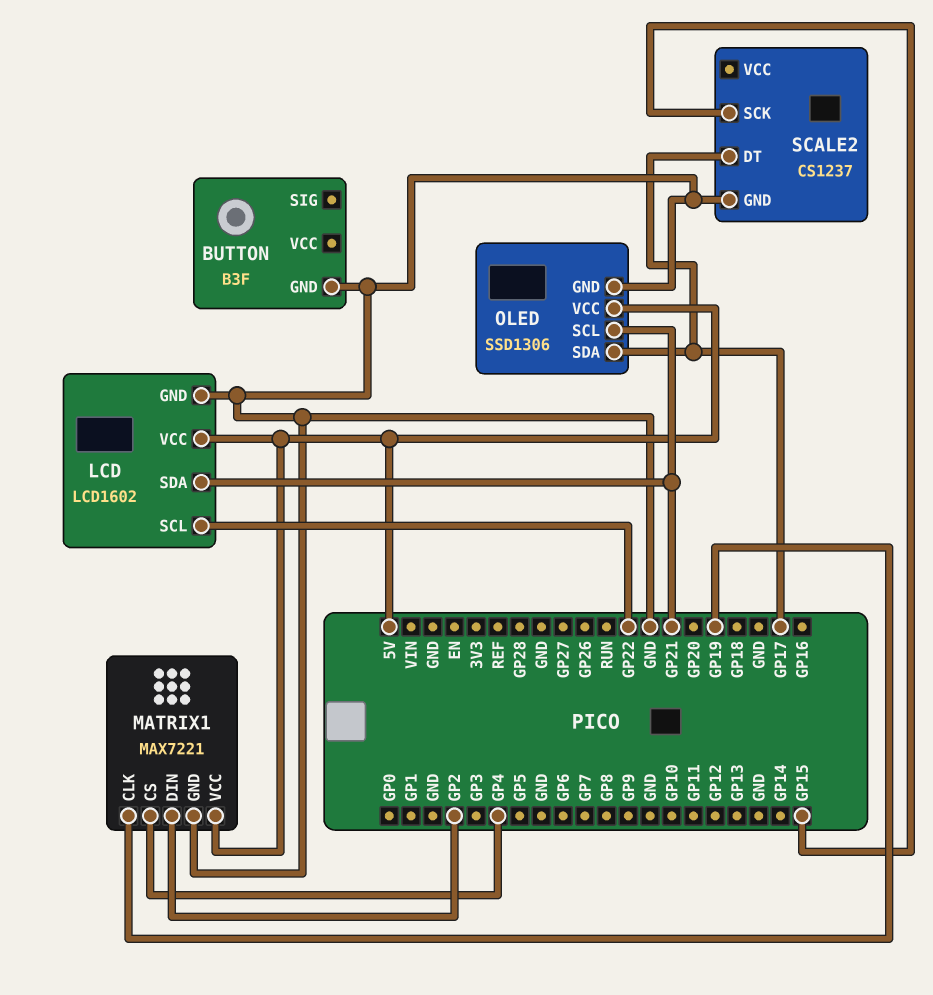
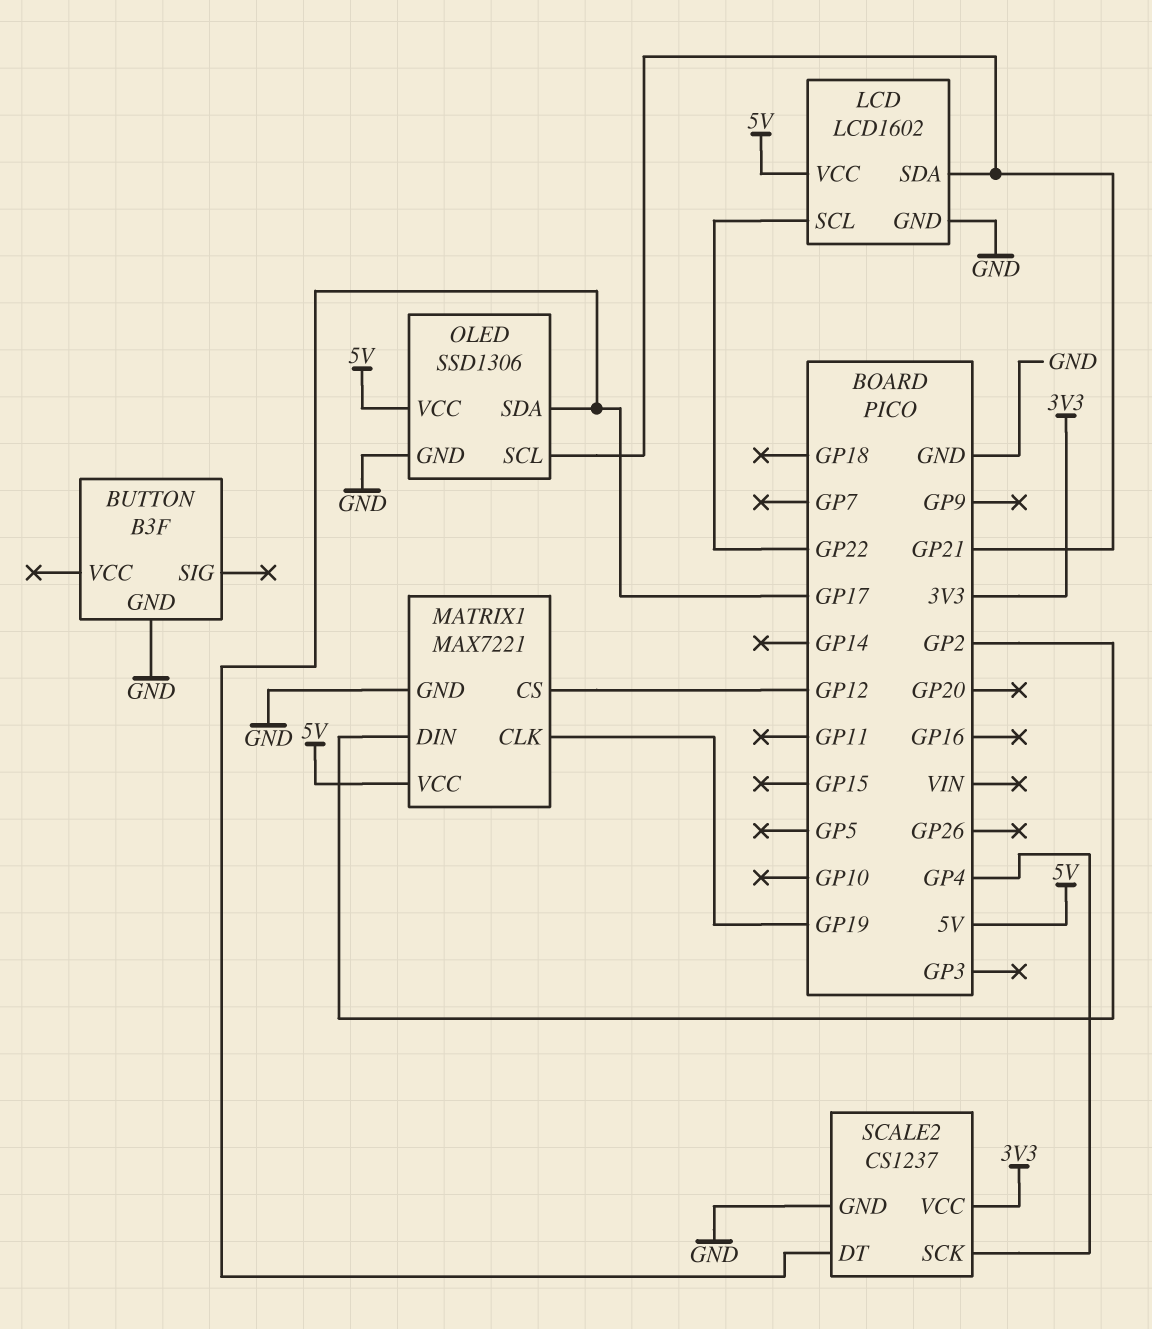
MATRIX1 pin CS: GP4 -> GP12
SCALE2 pin SCK: GP15 -> GP4
SCALE2 pin VCC: none -> 3V3

